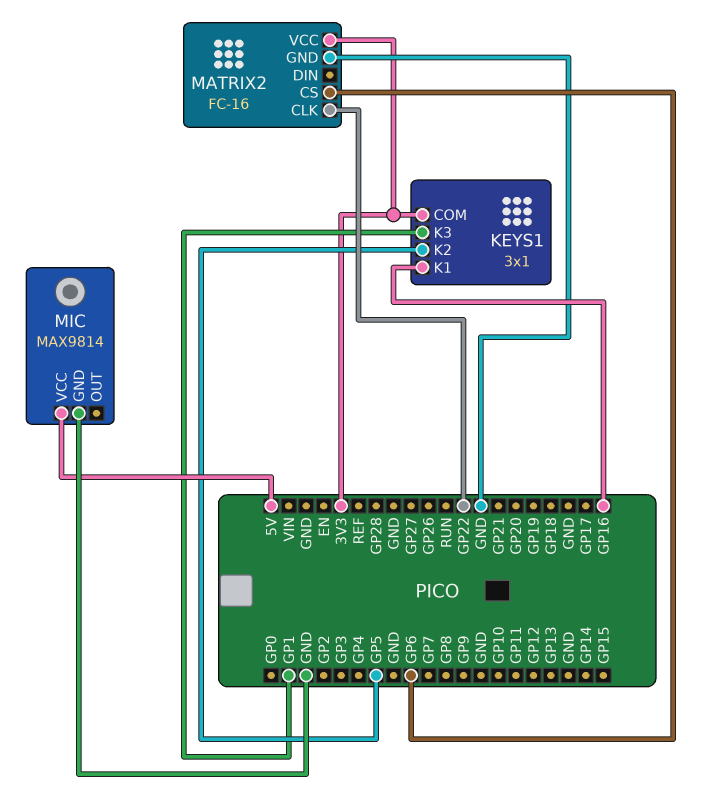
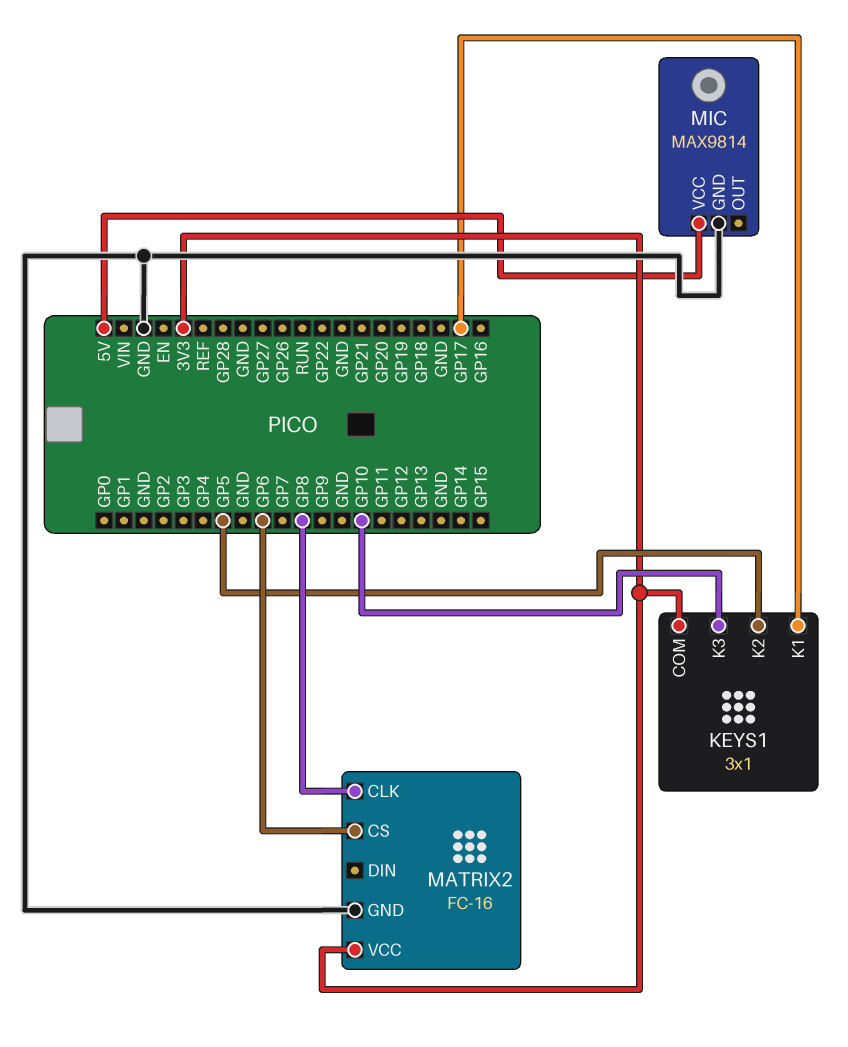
KEYS1 pin K1: GP16 -> GP17
KEYS1 pin K3: GP1 -> GP10
MATRIX2 pin CLK: GP22 -> GP8

